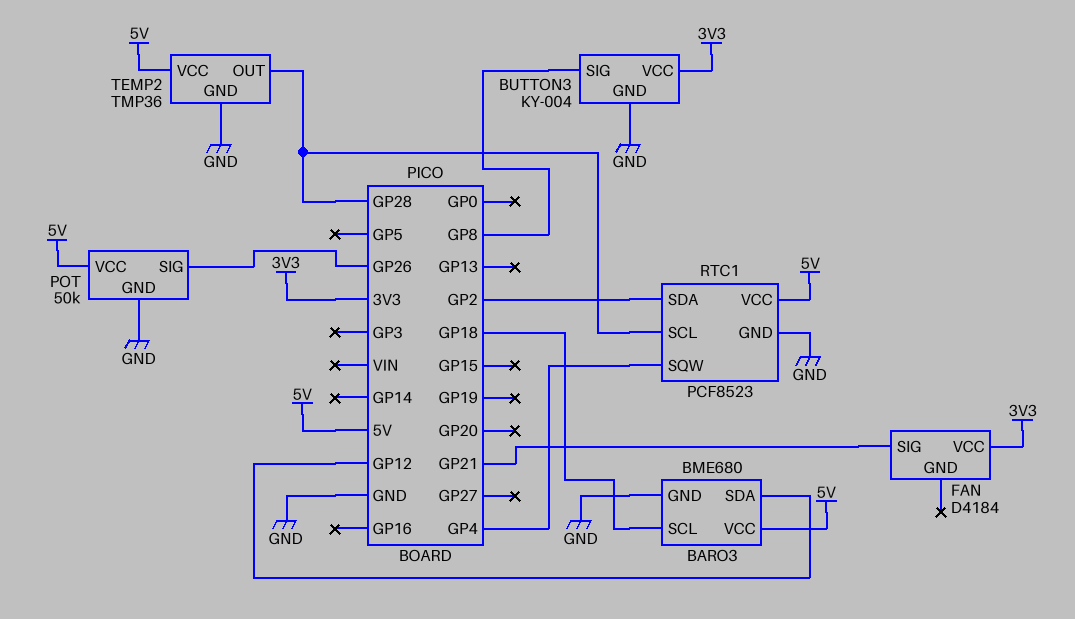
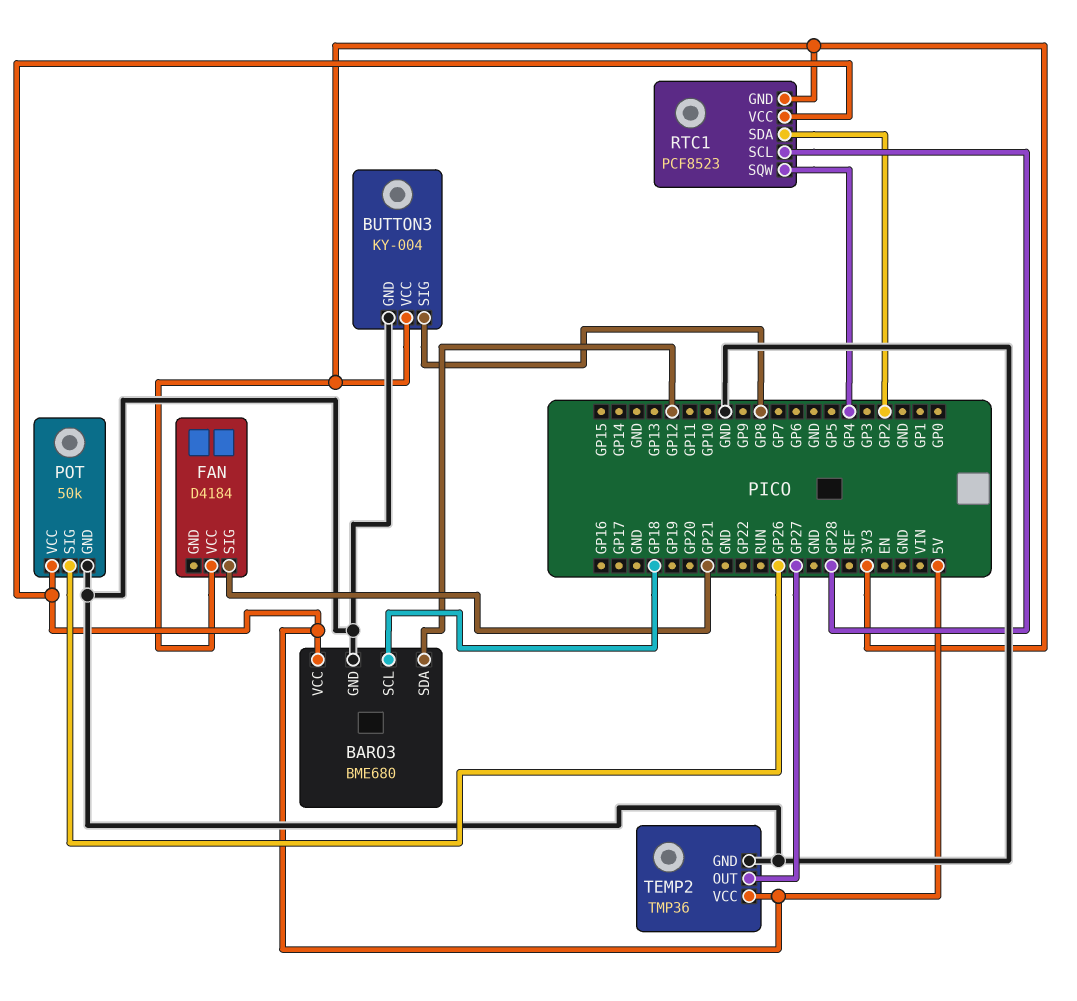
RTC1 pin GND: GND -> 3V3
TEMP2 pin OUT: GP28 -> GP27

